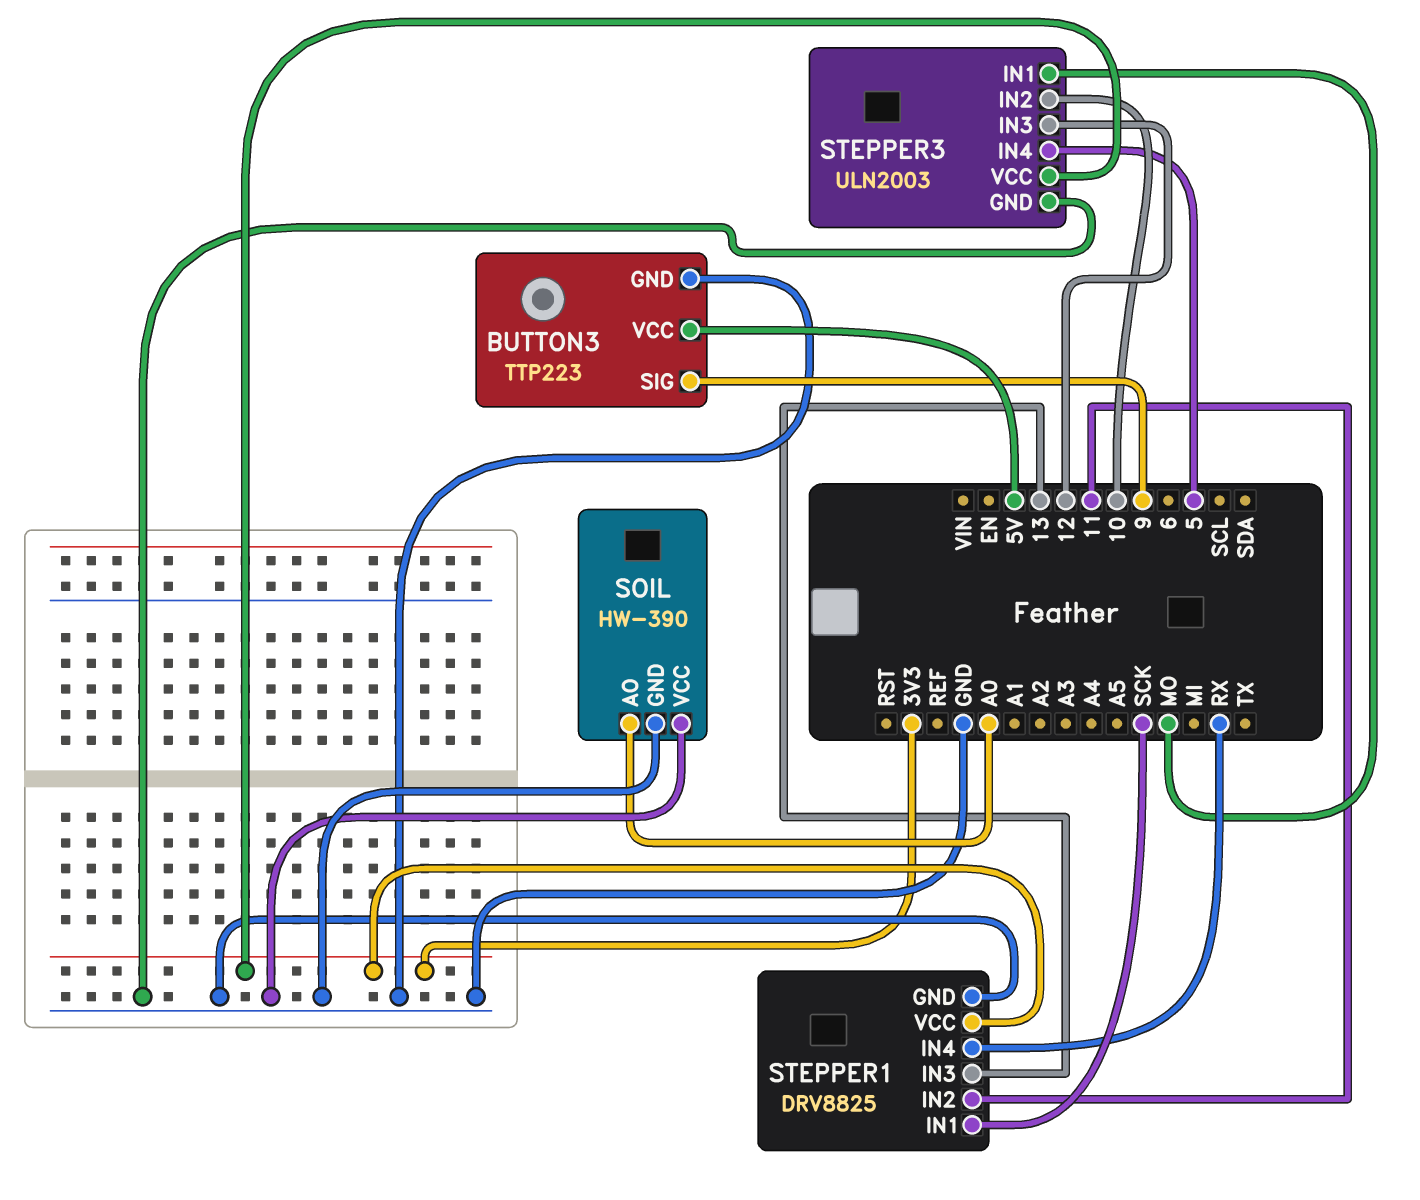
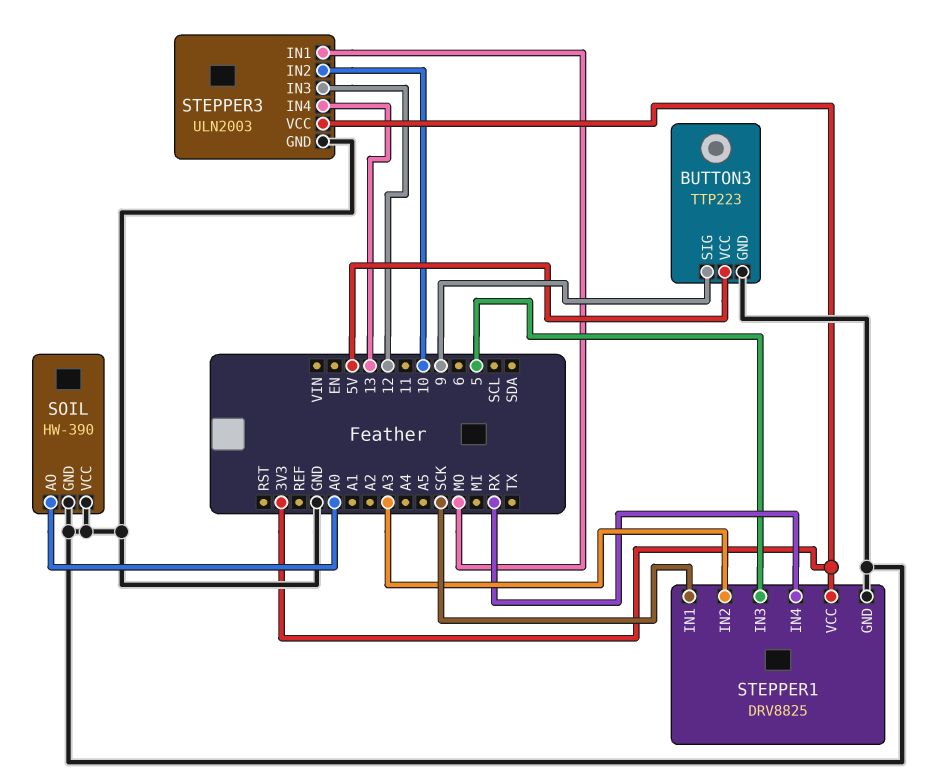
STEPPER1 pin IN2: 11 -> A3
STEPPER1 pin IN3: 13 -> 5
STEPPER3 pin IN4: 5 -> 13

